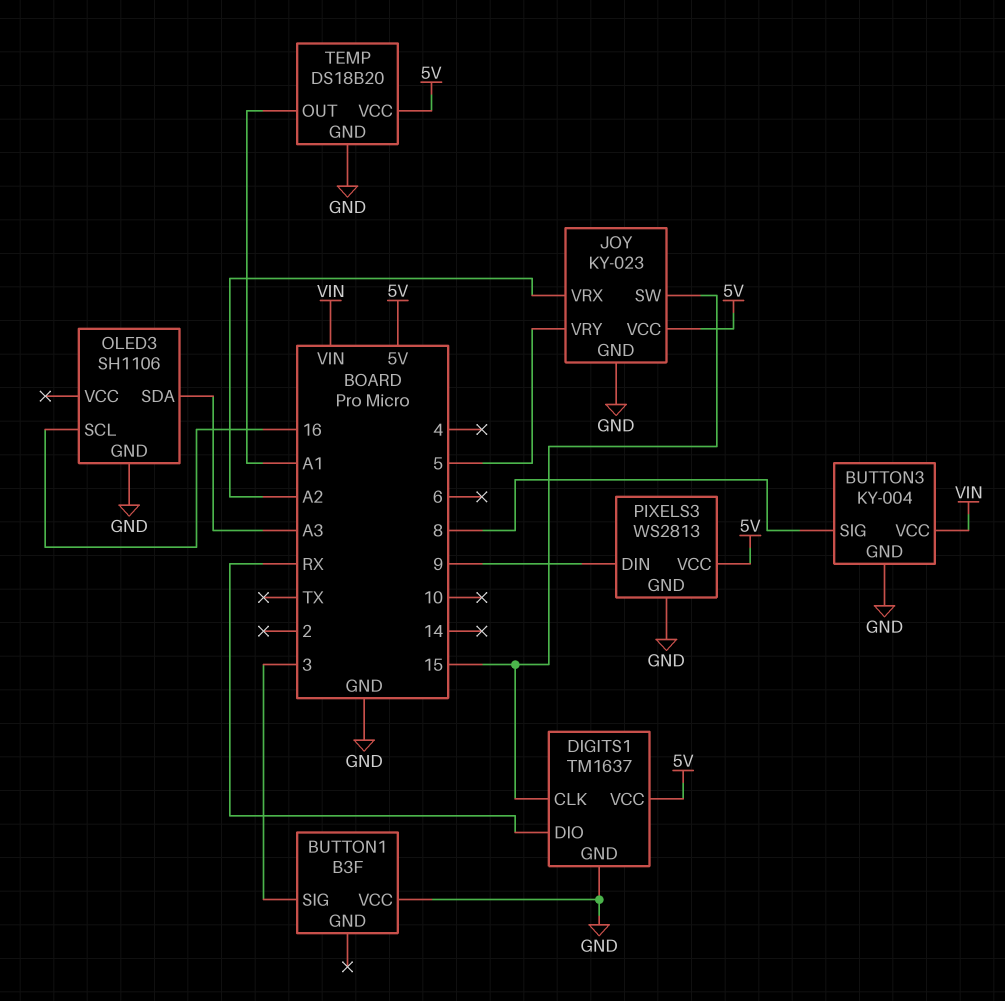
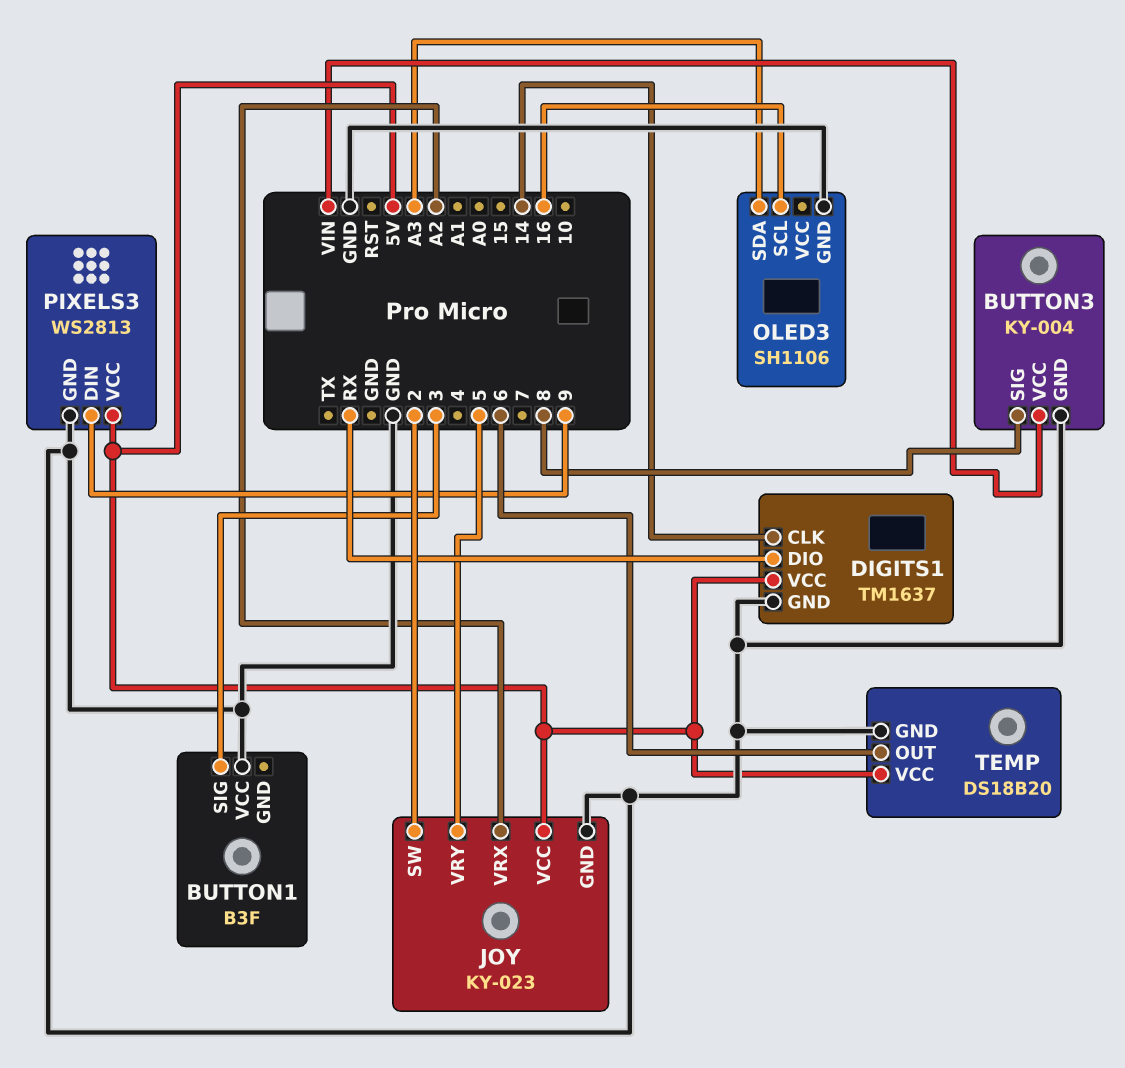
DIGITS1 pin CLK: 15 -> 14
JOY pin SW: 15 -> 2
TEMP pin OUT: A1 -> 6

